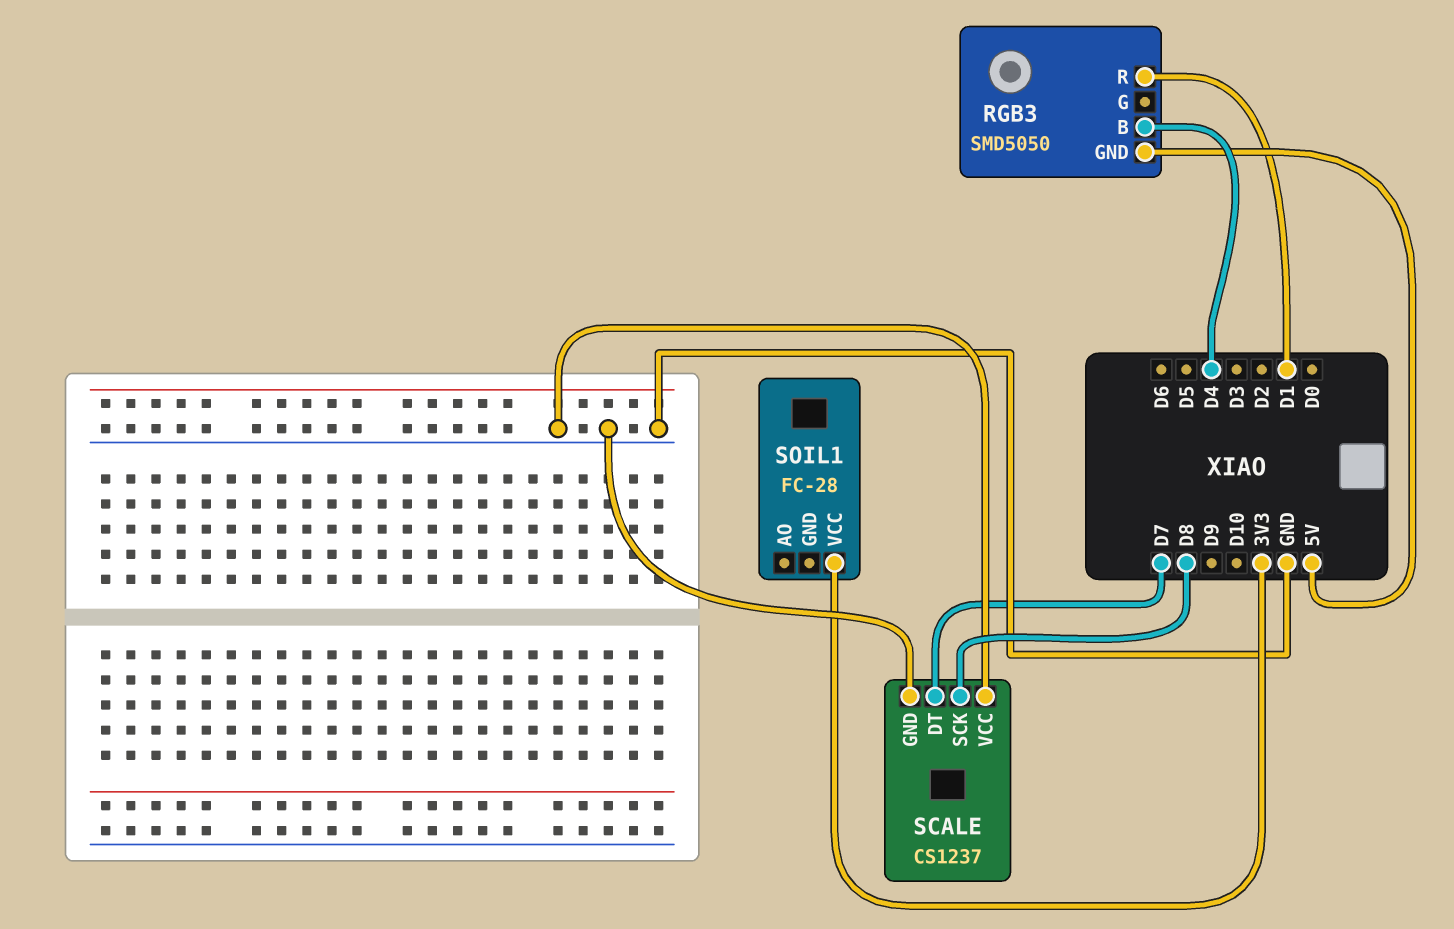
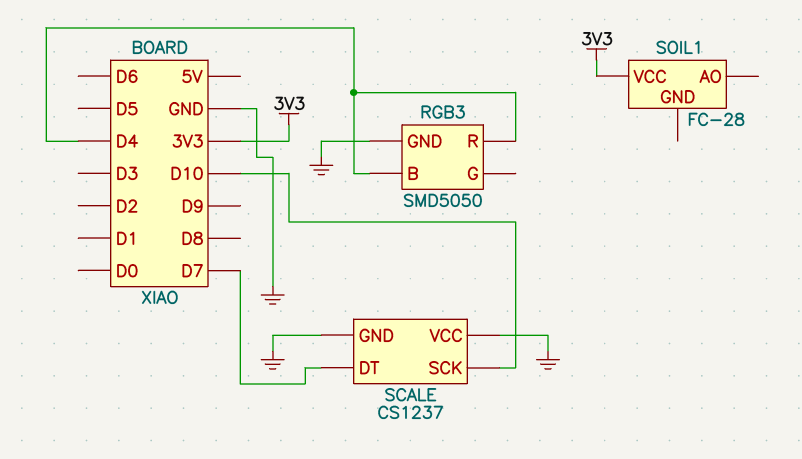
RGB3 pin GND: 5V -> GND
RGB3 pin R: D1 -> D4
SCALE pin SCK: D8 -> D10

